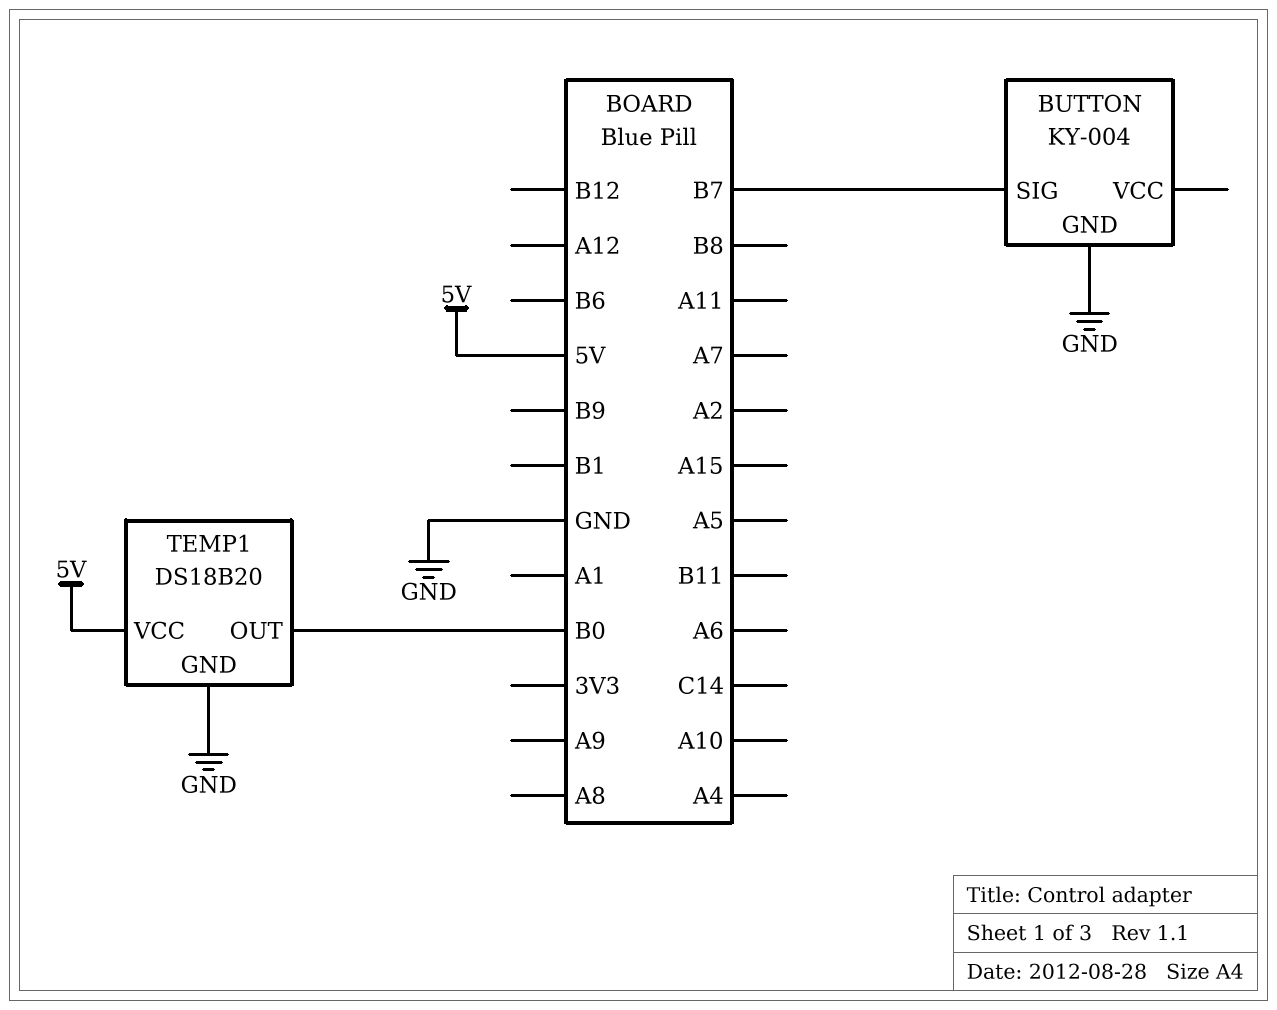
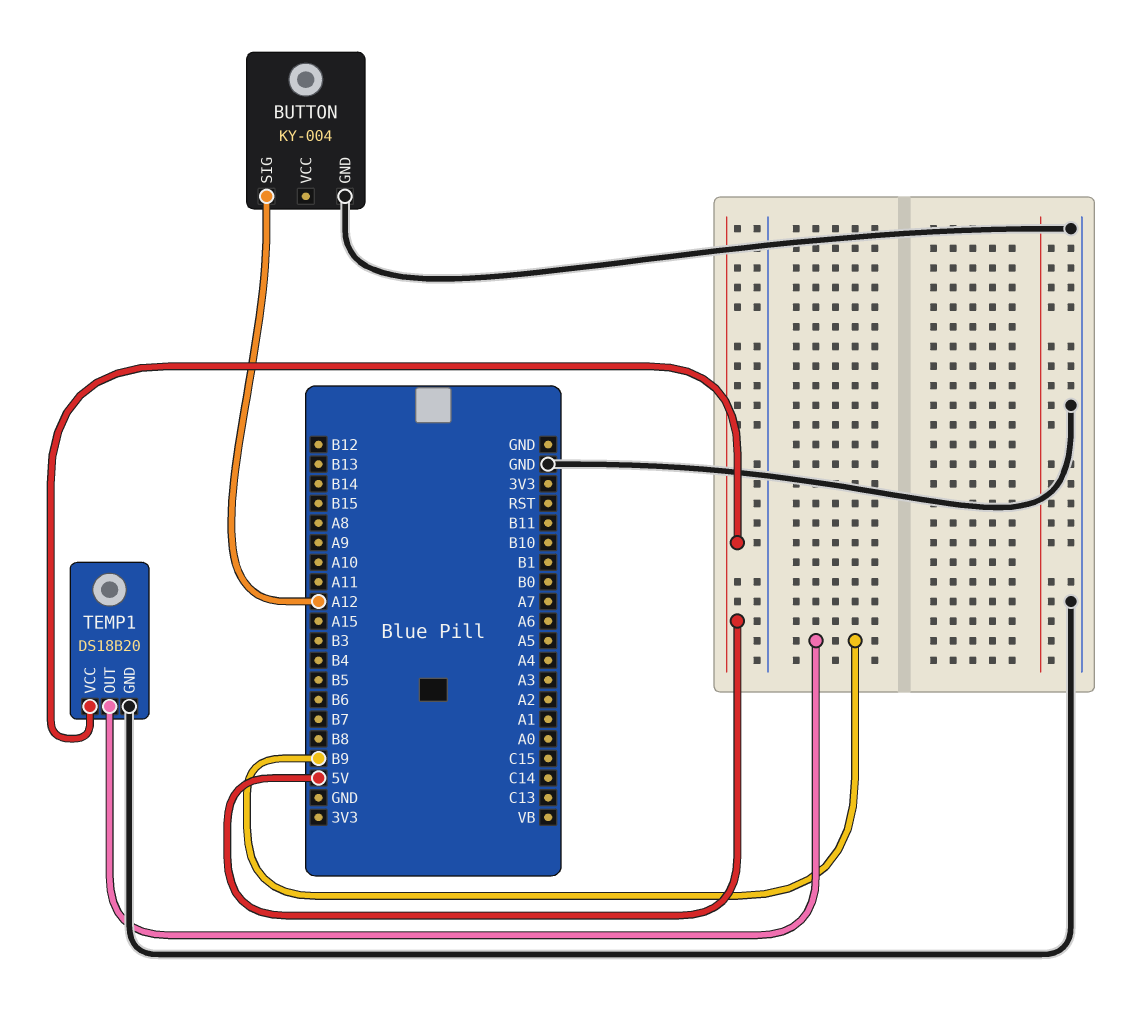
BUTTON pin SIG: B7 -> A12
TEMP1 pin OUT: B0 -> B9

